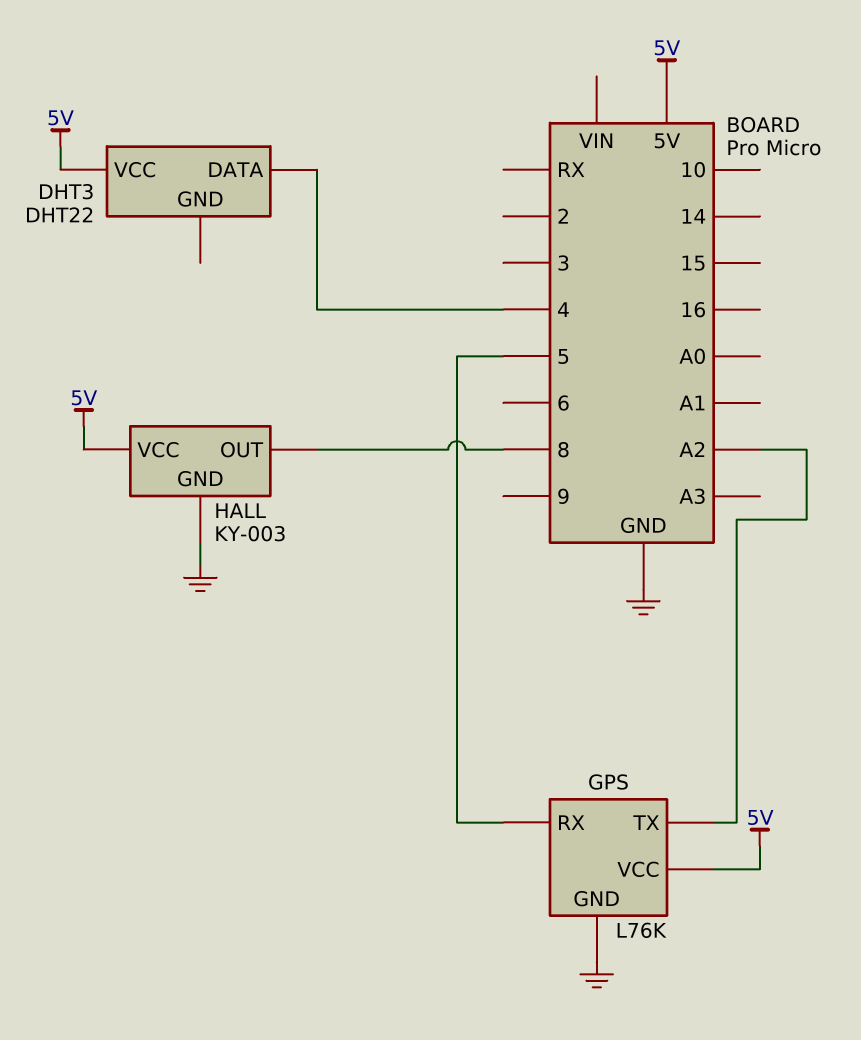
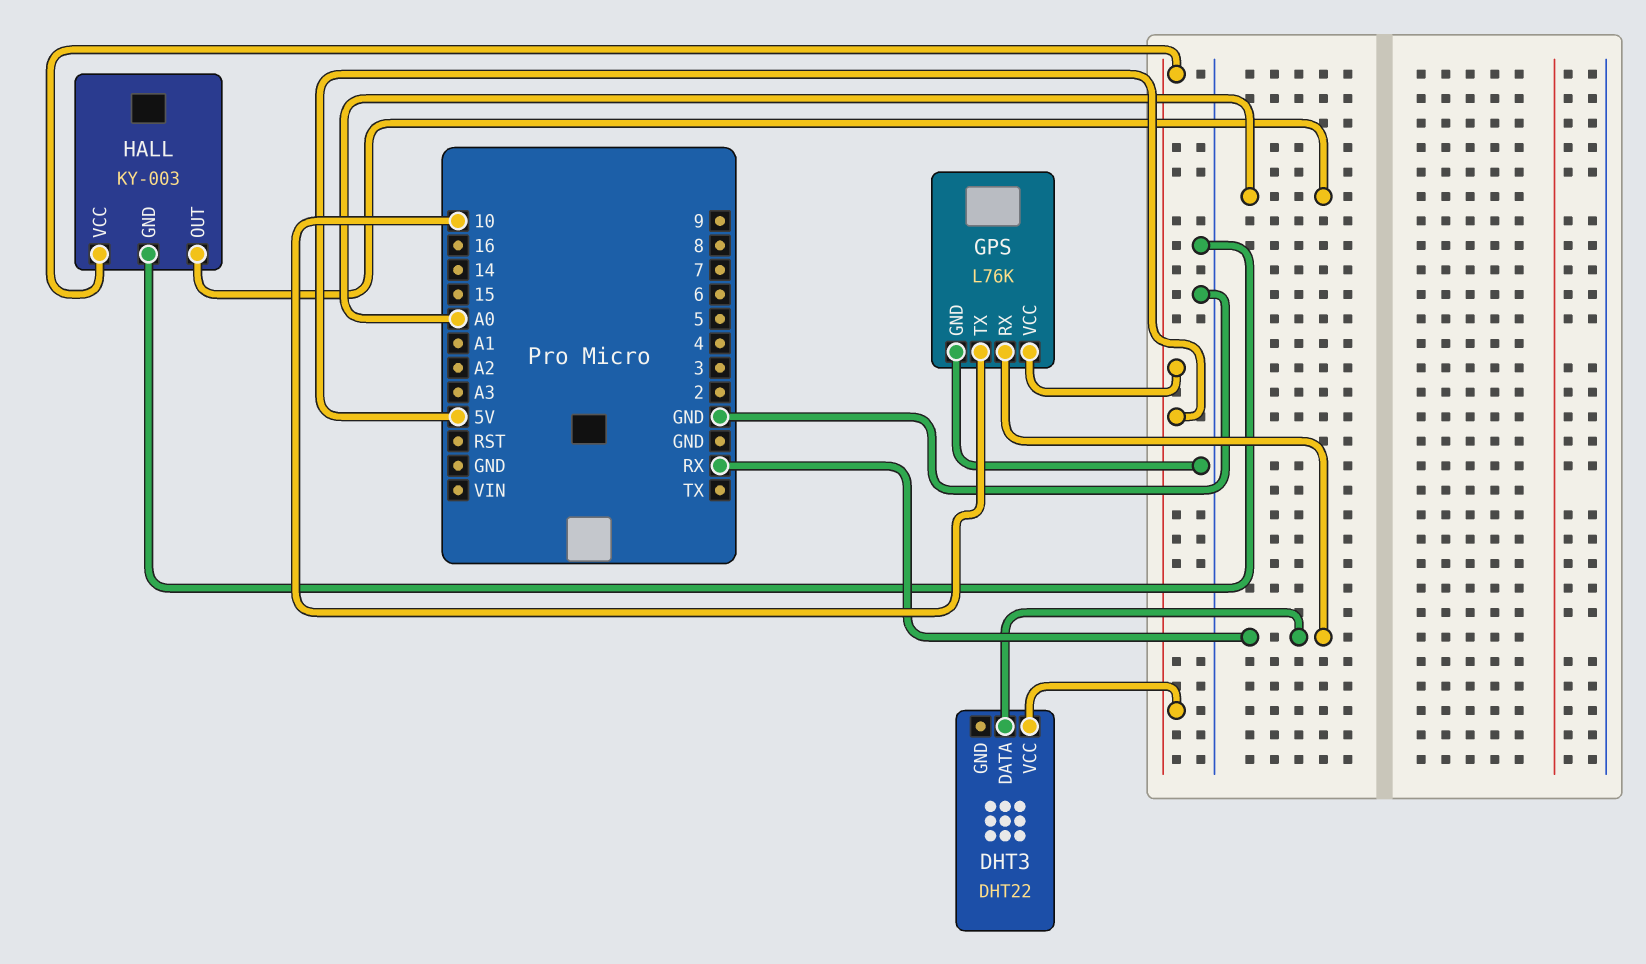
DHT3 pin DATA: 4 -> RX
GPS pin RX: 5 -> RX
GPS pin TX: A2 -> 10
HALL pin OUT: 8 -> A0

